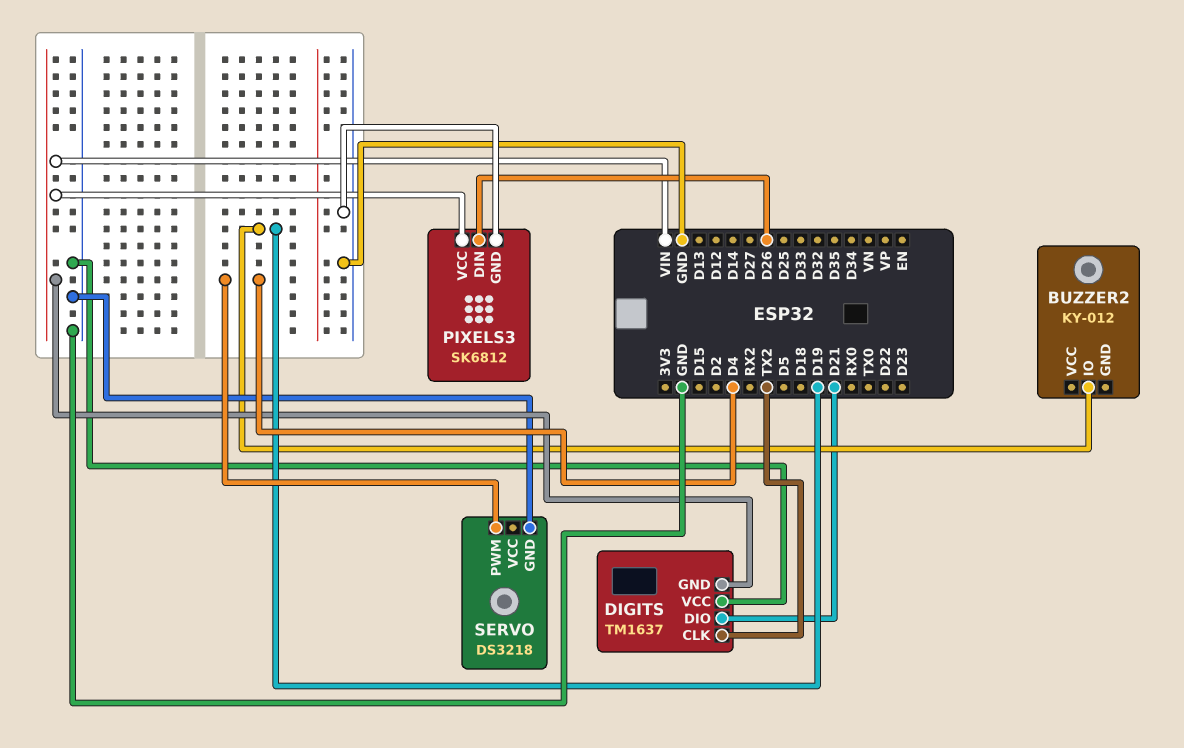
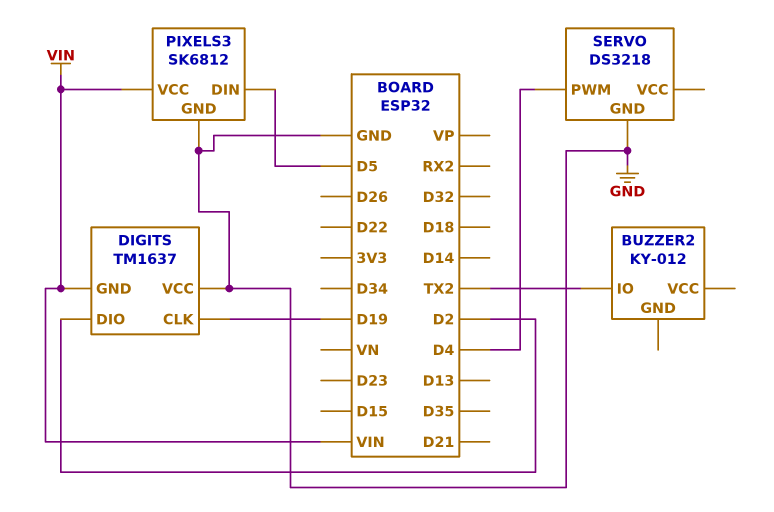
BUZZER2 pin IO: D19 -> TX2
DIGITS pin CLK: TX2 -> D19
DIGITS pin DIO: D21 -> D2
PIXELS3 pin DIN: D26 -> D5

